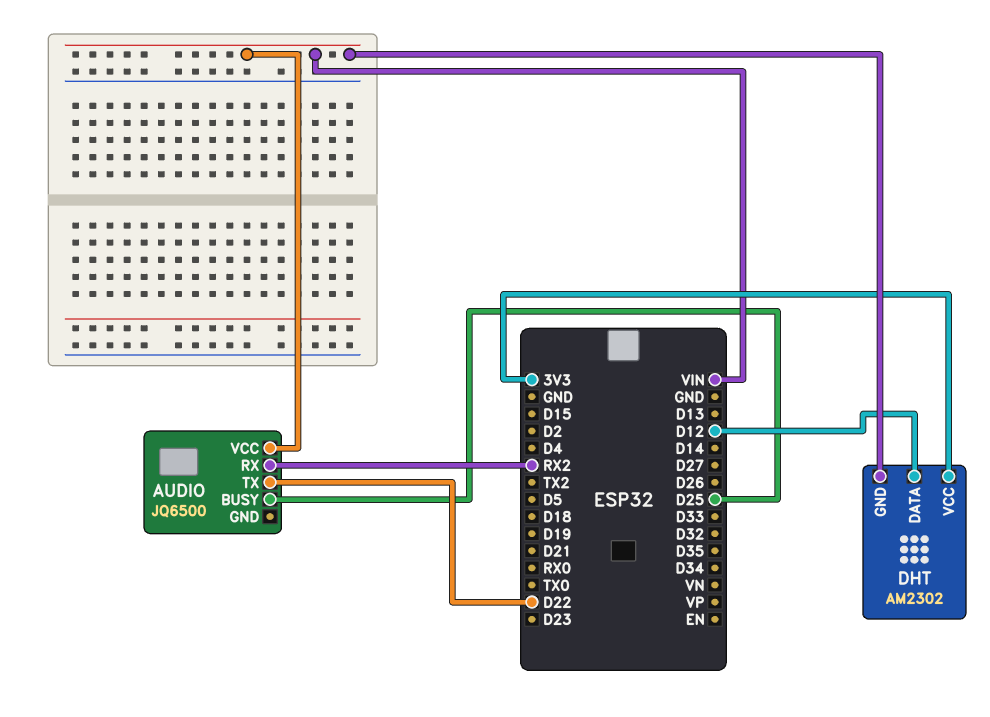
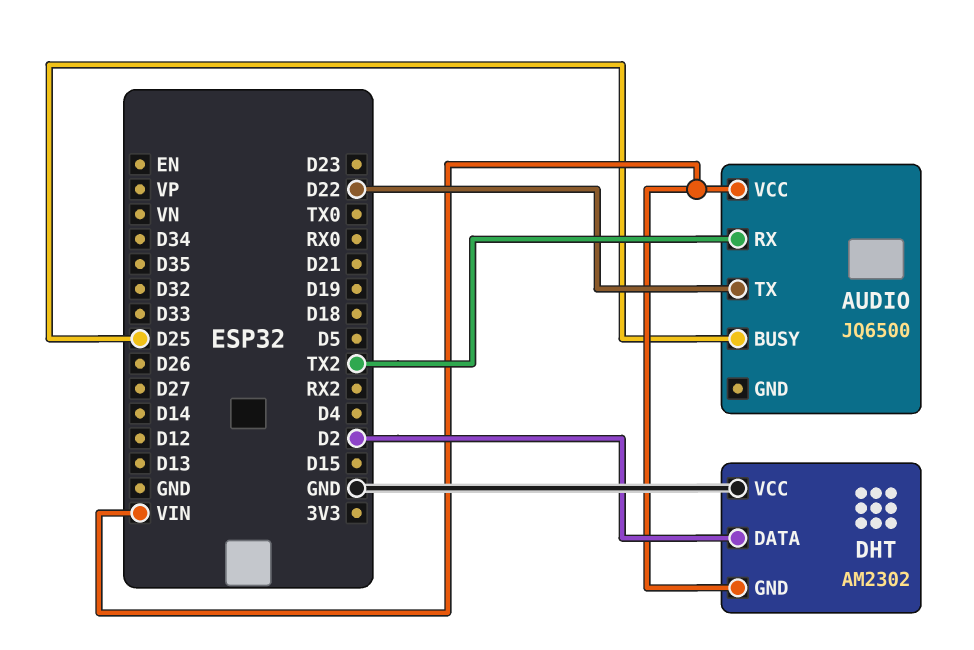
AUDIO pin RX: RX2 -> TX2
DHT pin DATA: D12 -> D2
DHT pin VCC: 3V3 -> GND

